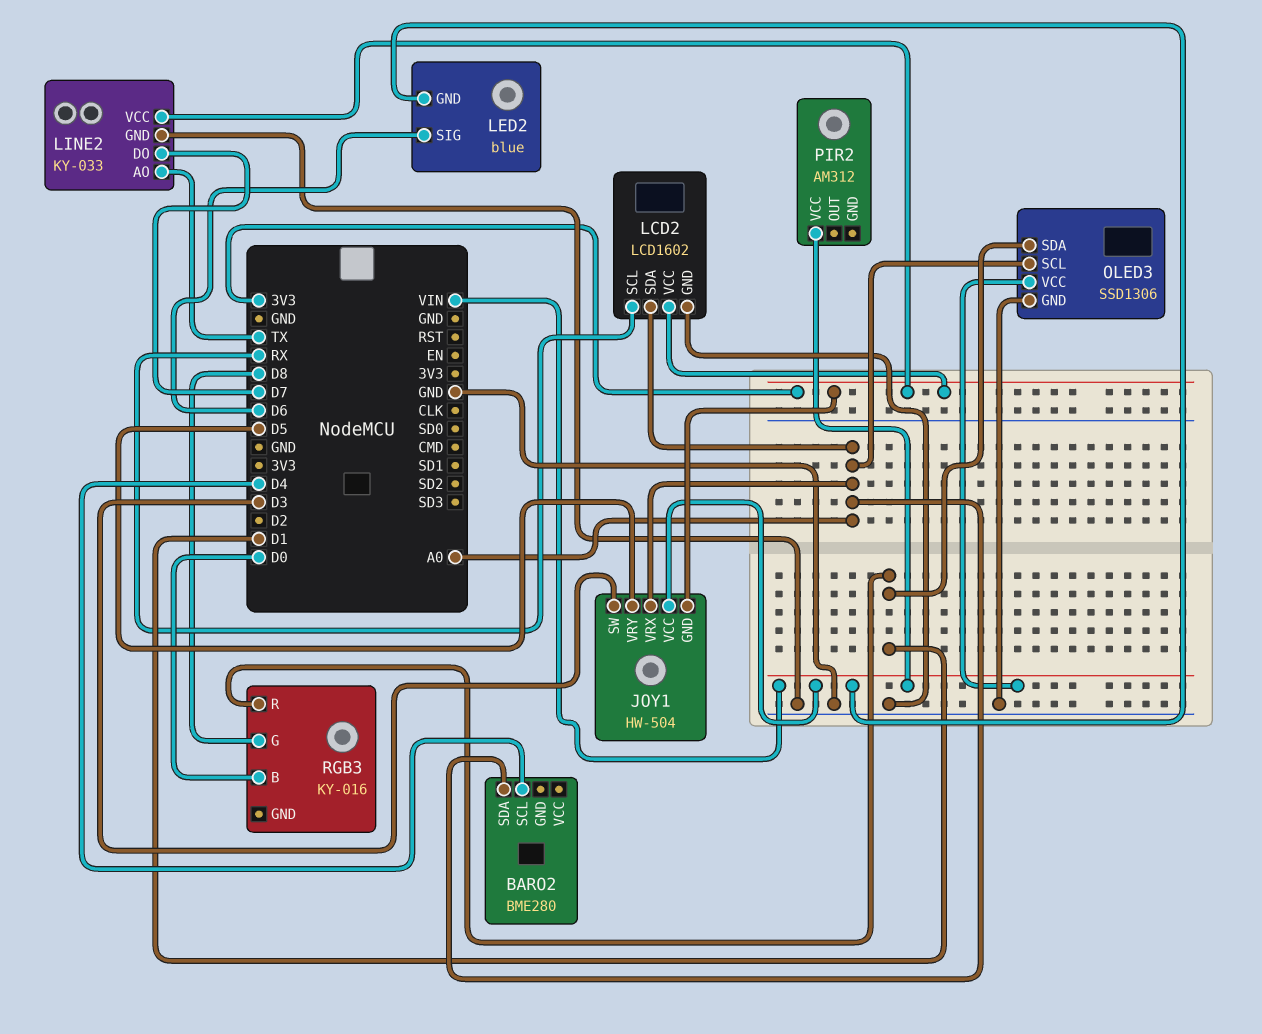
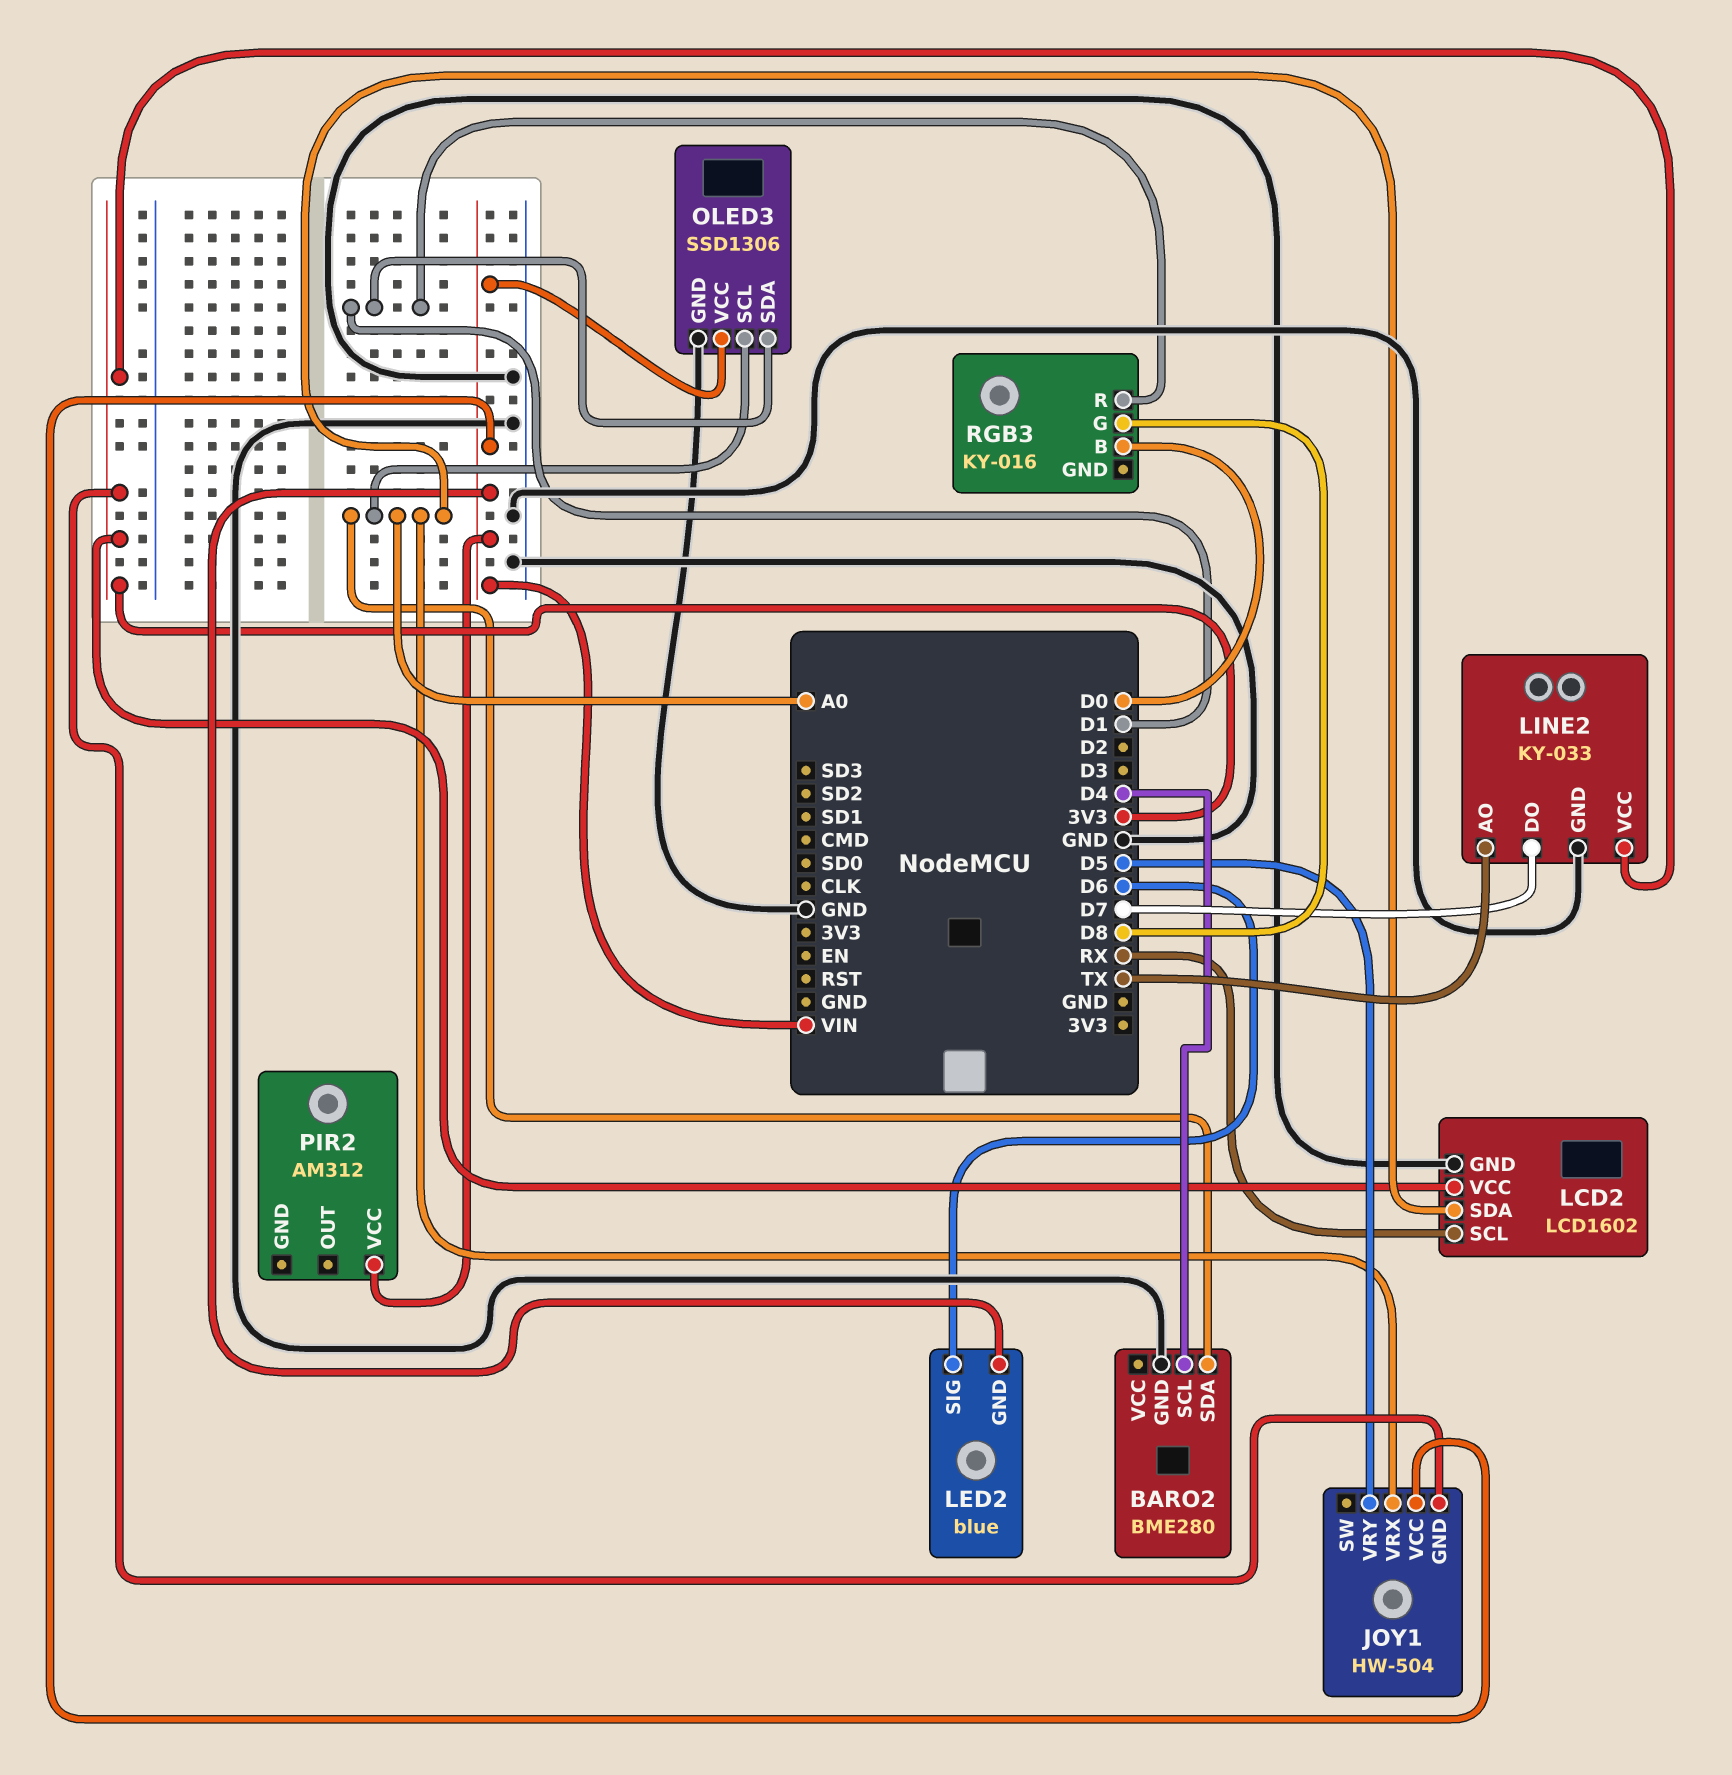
BARO2 pin GND: none -> GND
JOY1 pin SW: D3 -> none

